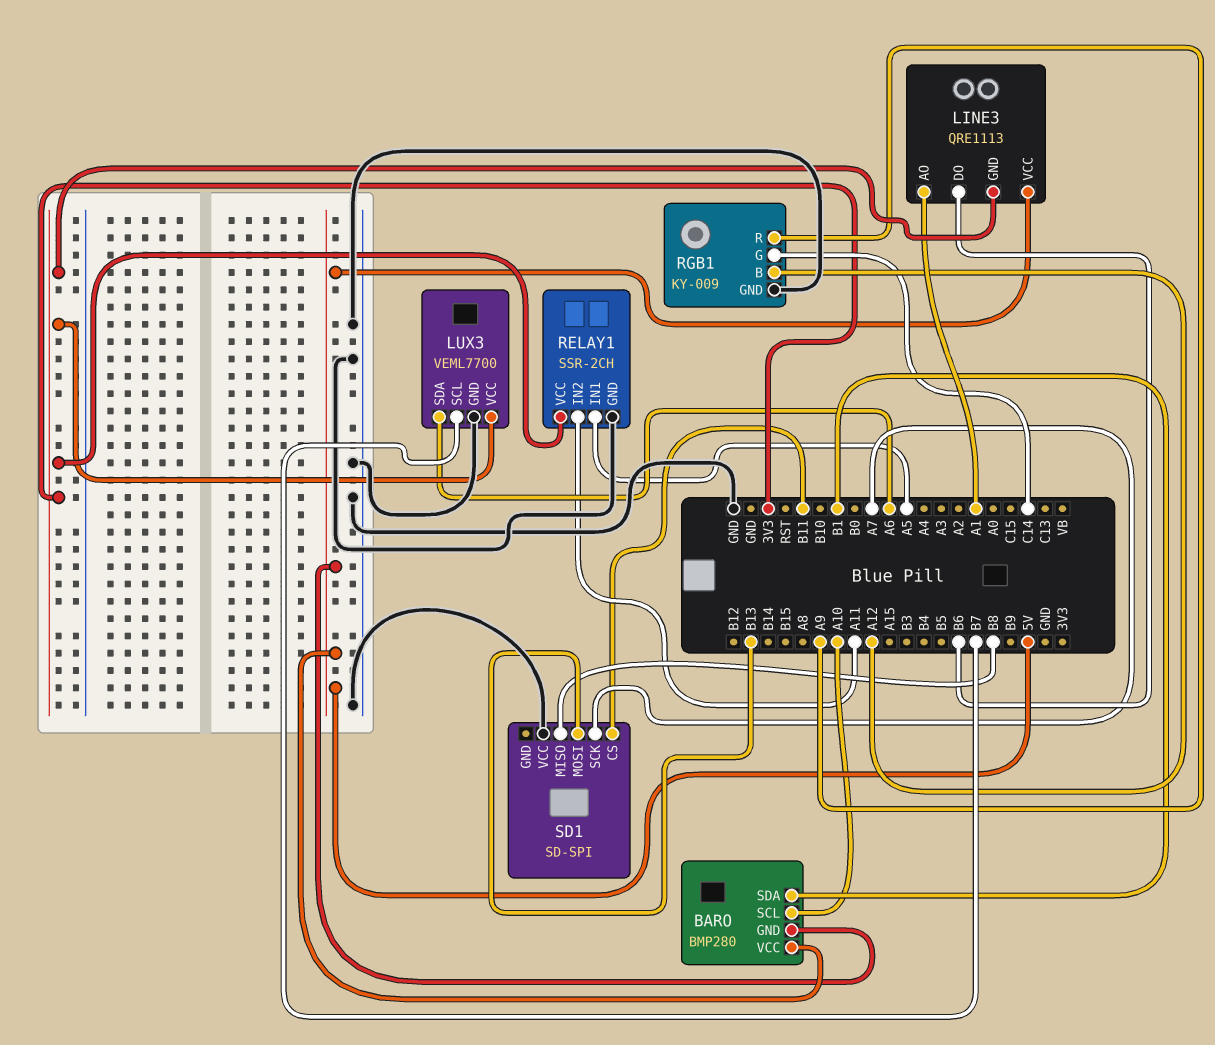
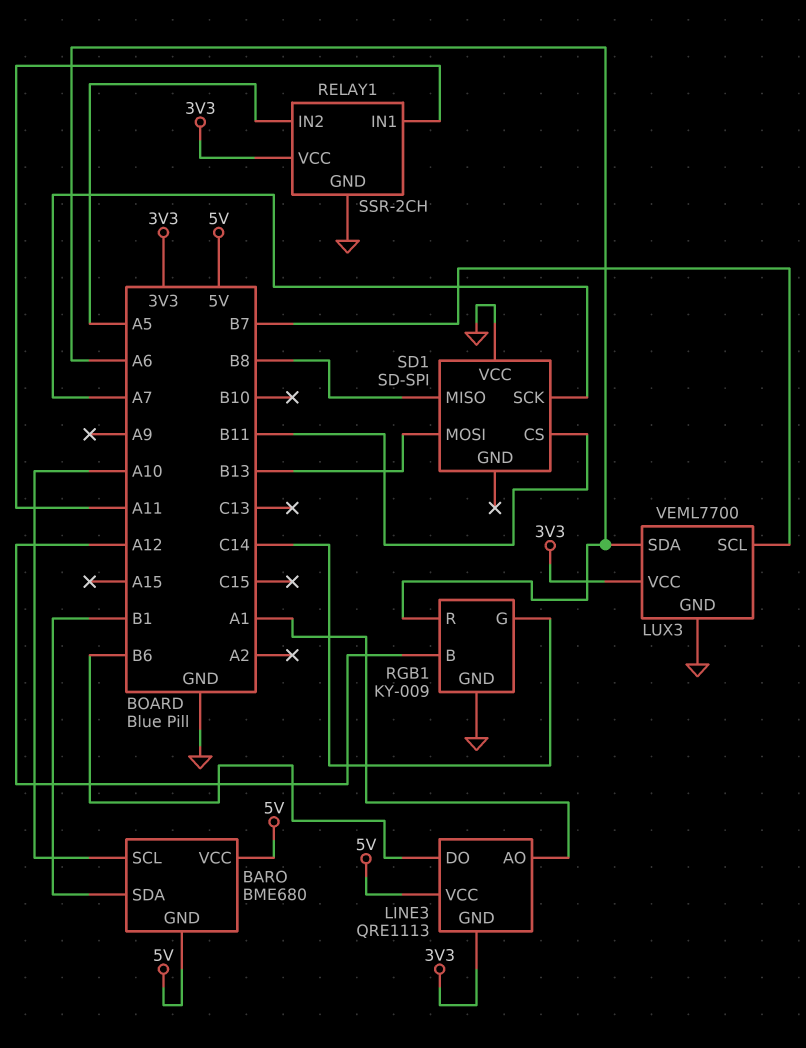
BARO: BMP280 -> BME680
RELAY1 pin IN1: A5 -> A11
RELAY1 pin IN2: A11 -> A5
RGB1 pin R: A9 -> A6

